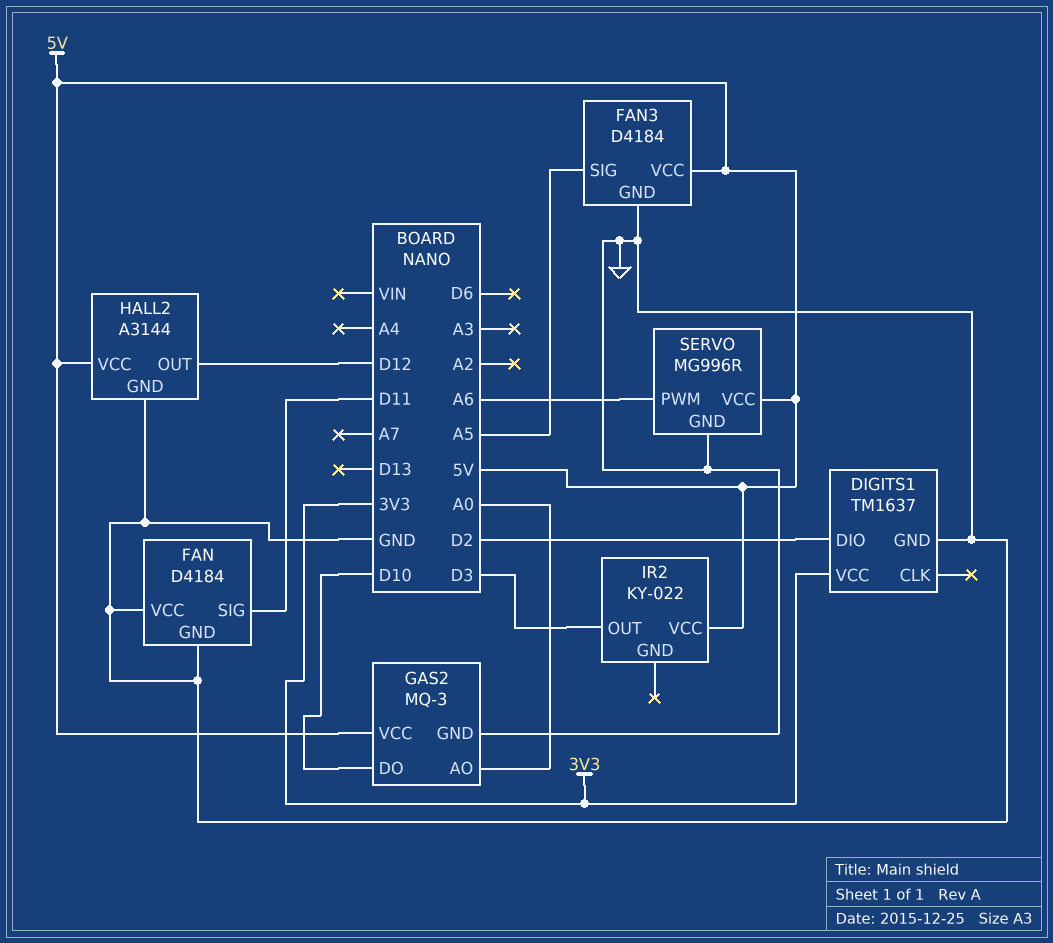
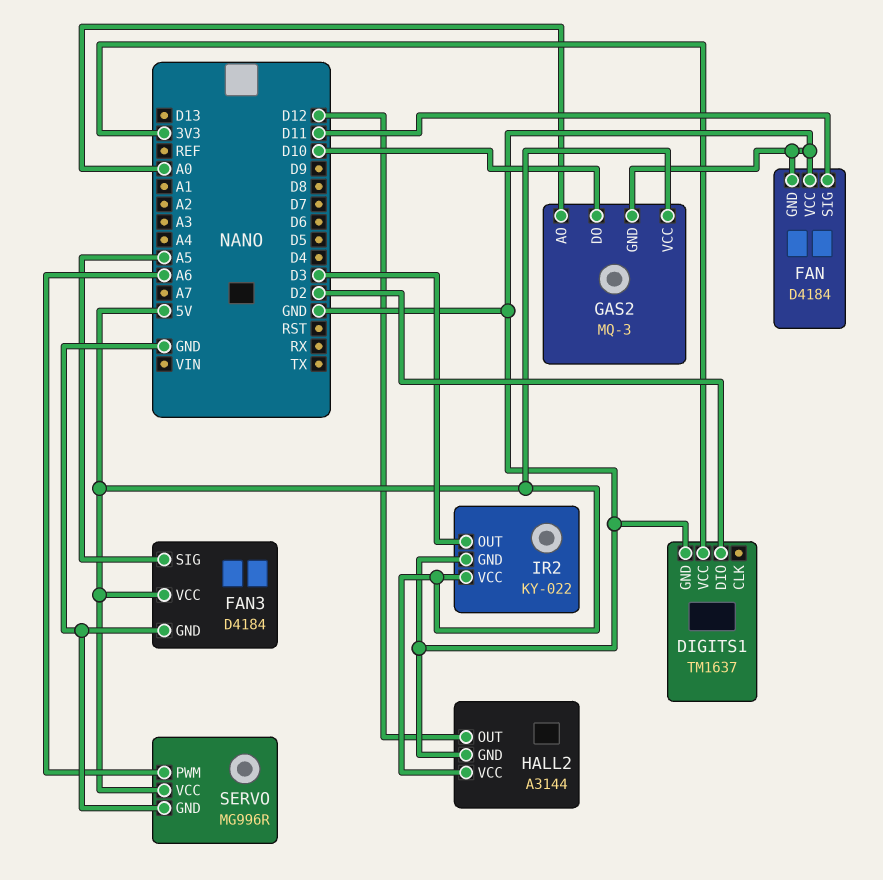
IR2 pin GND: none -> GND

